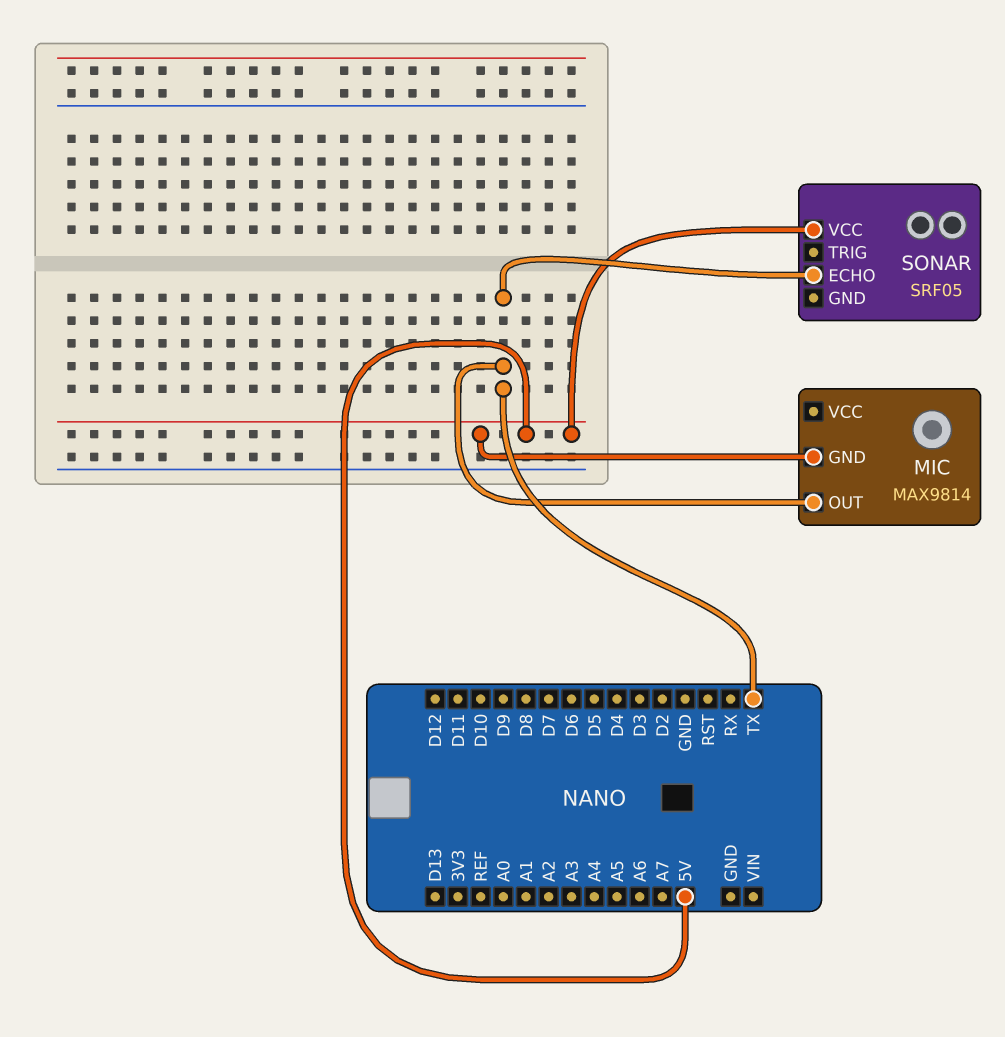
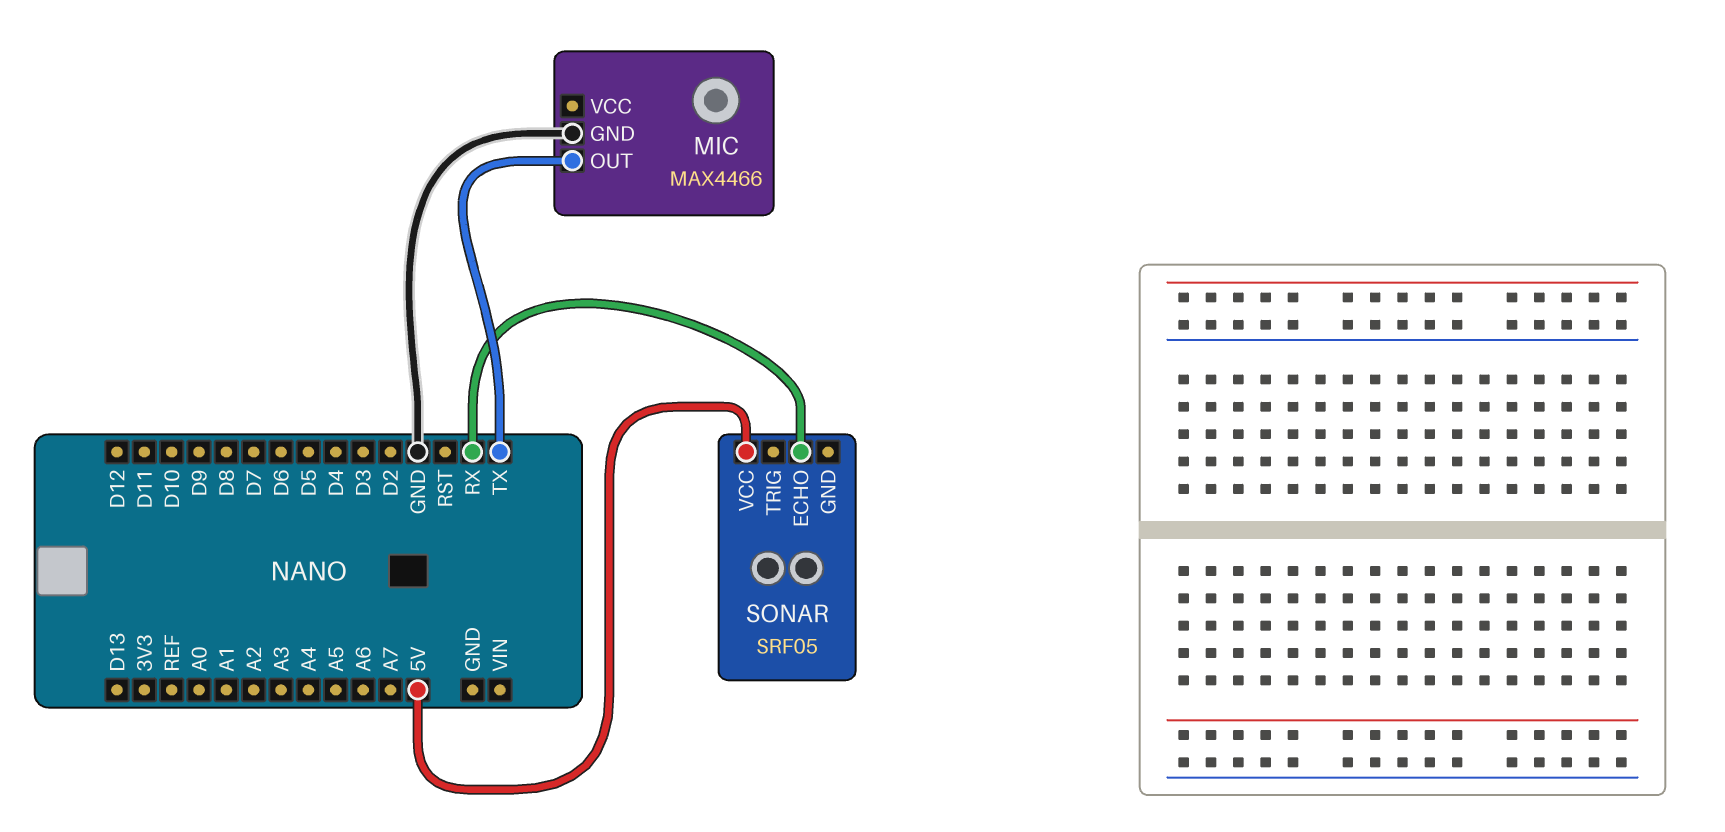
MIC: MAX9814 -> MAX4466
MIC pin GND: 5V -> GND
SONAR pin ECHO: TX -> RX

